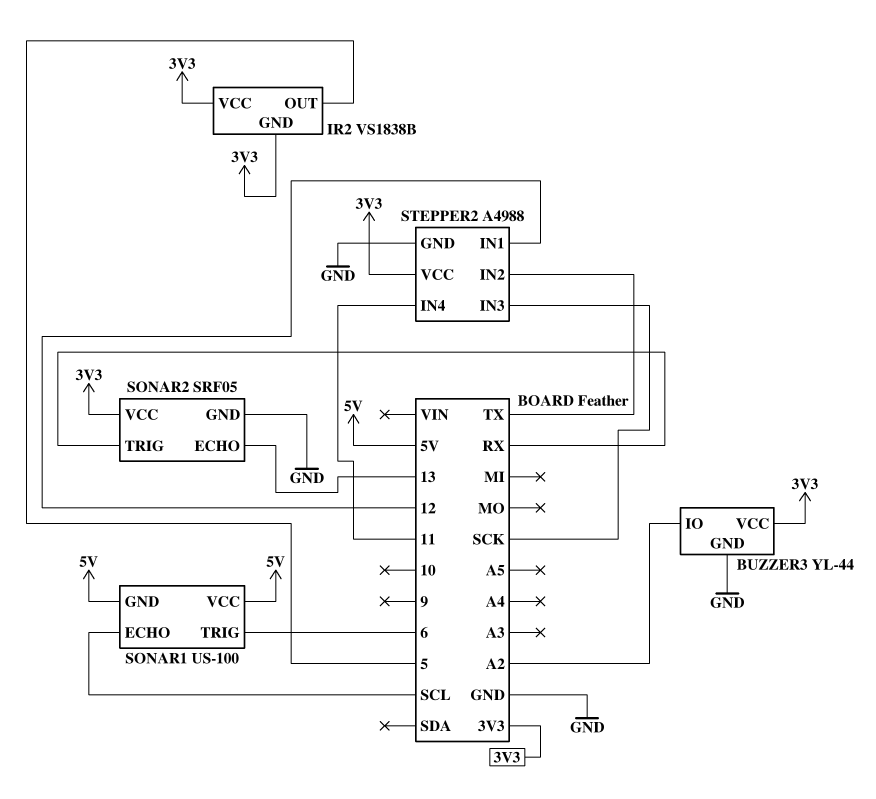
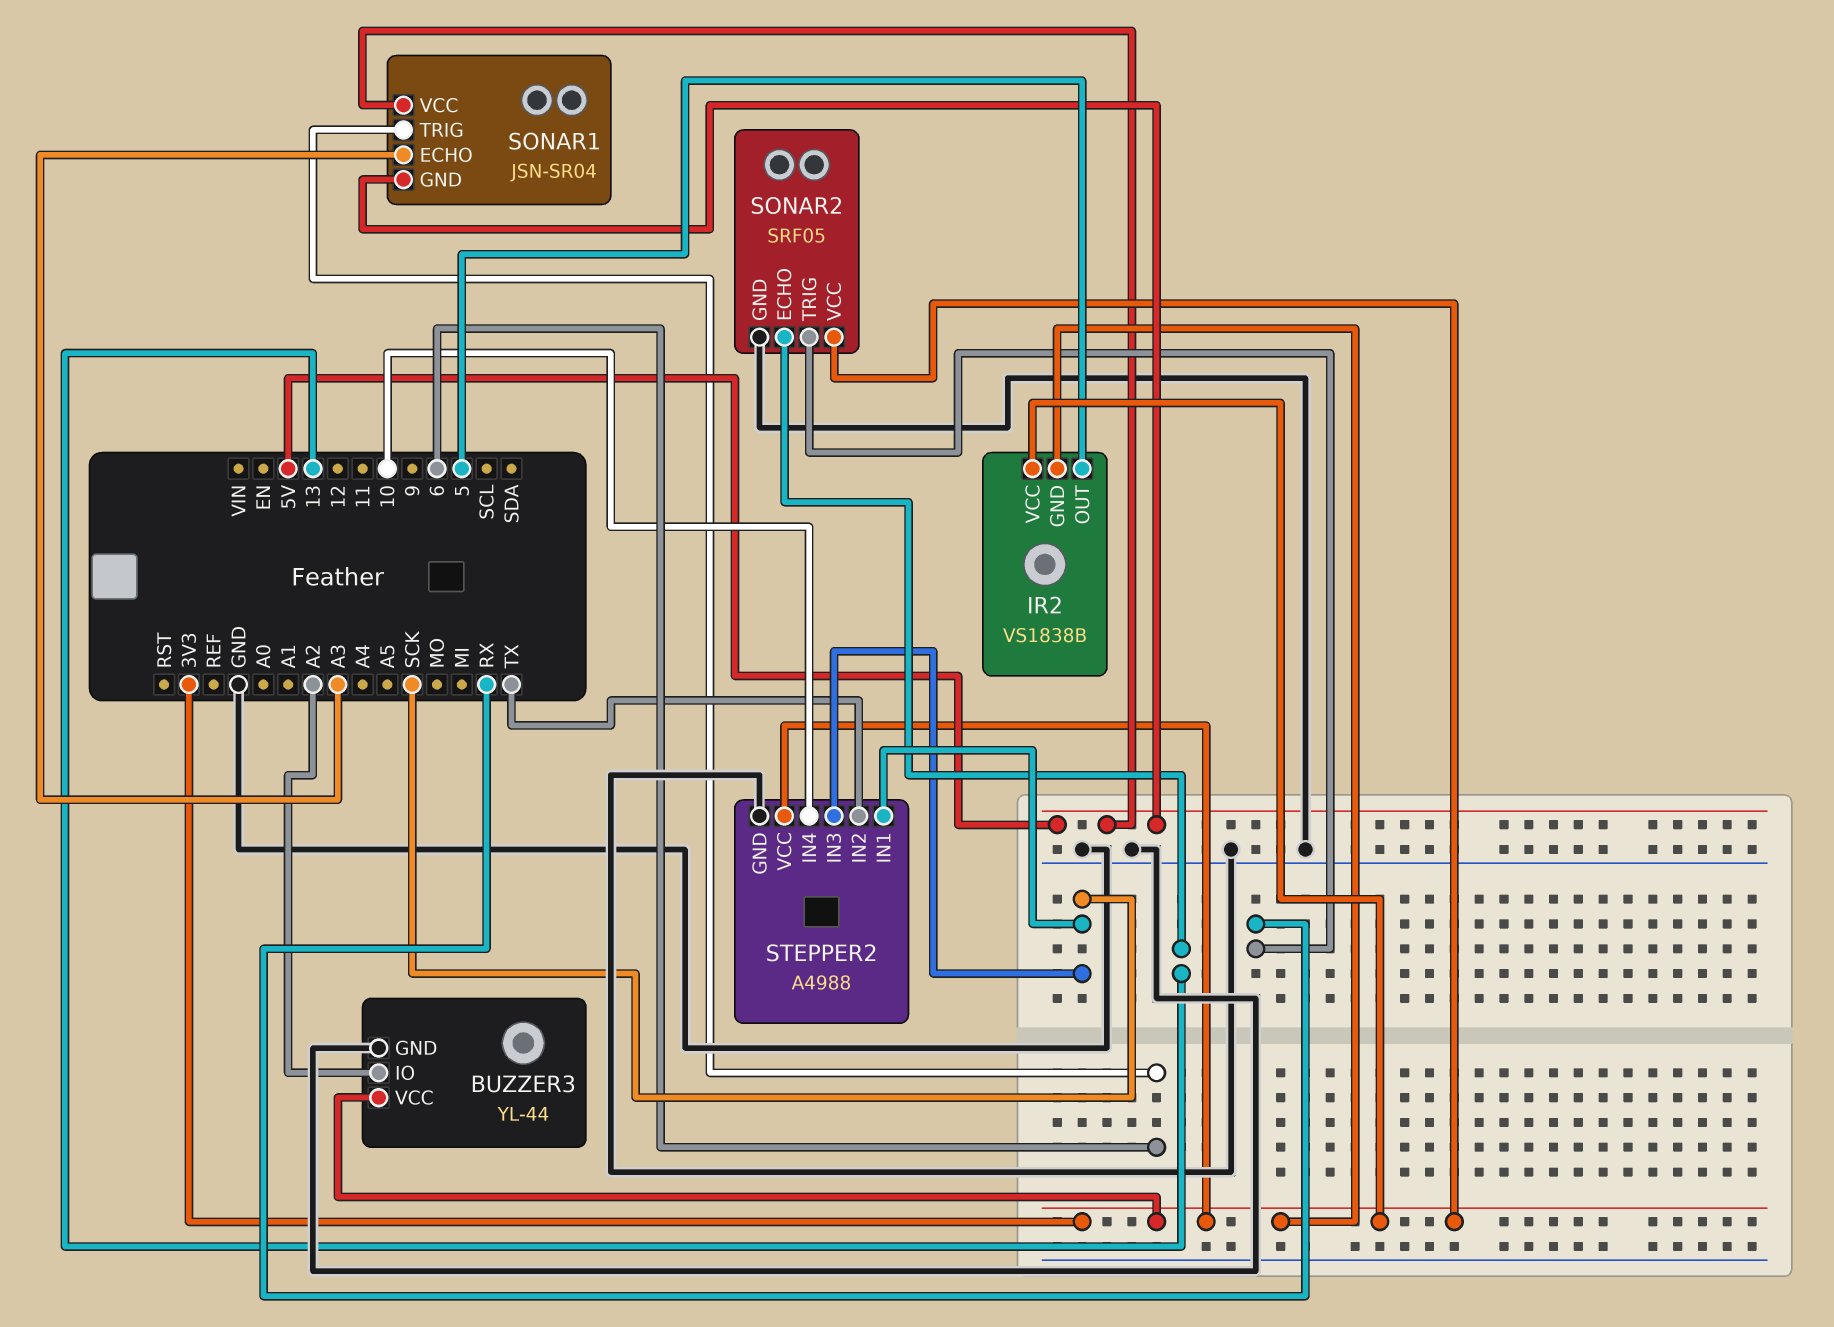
SONAR1: US-100 -> JSN-SR04
SONAR1 pin ECHO: SCL -> A3
STEPPER2 pin IN1: 12 -> SCK
STEPPER2 pin IN4: 11 -> 10

